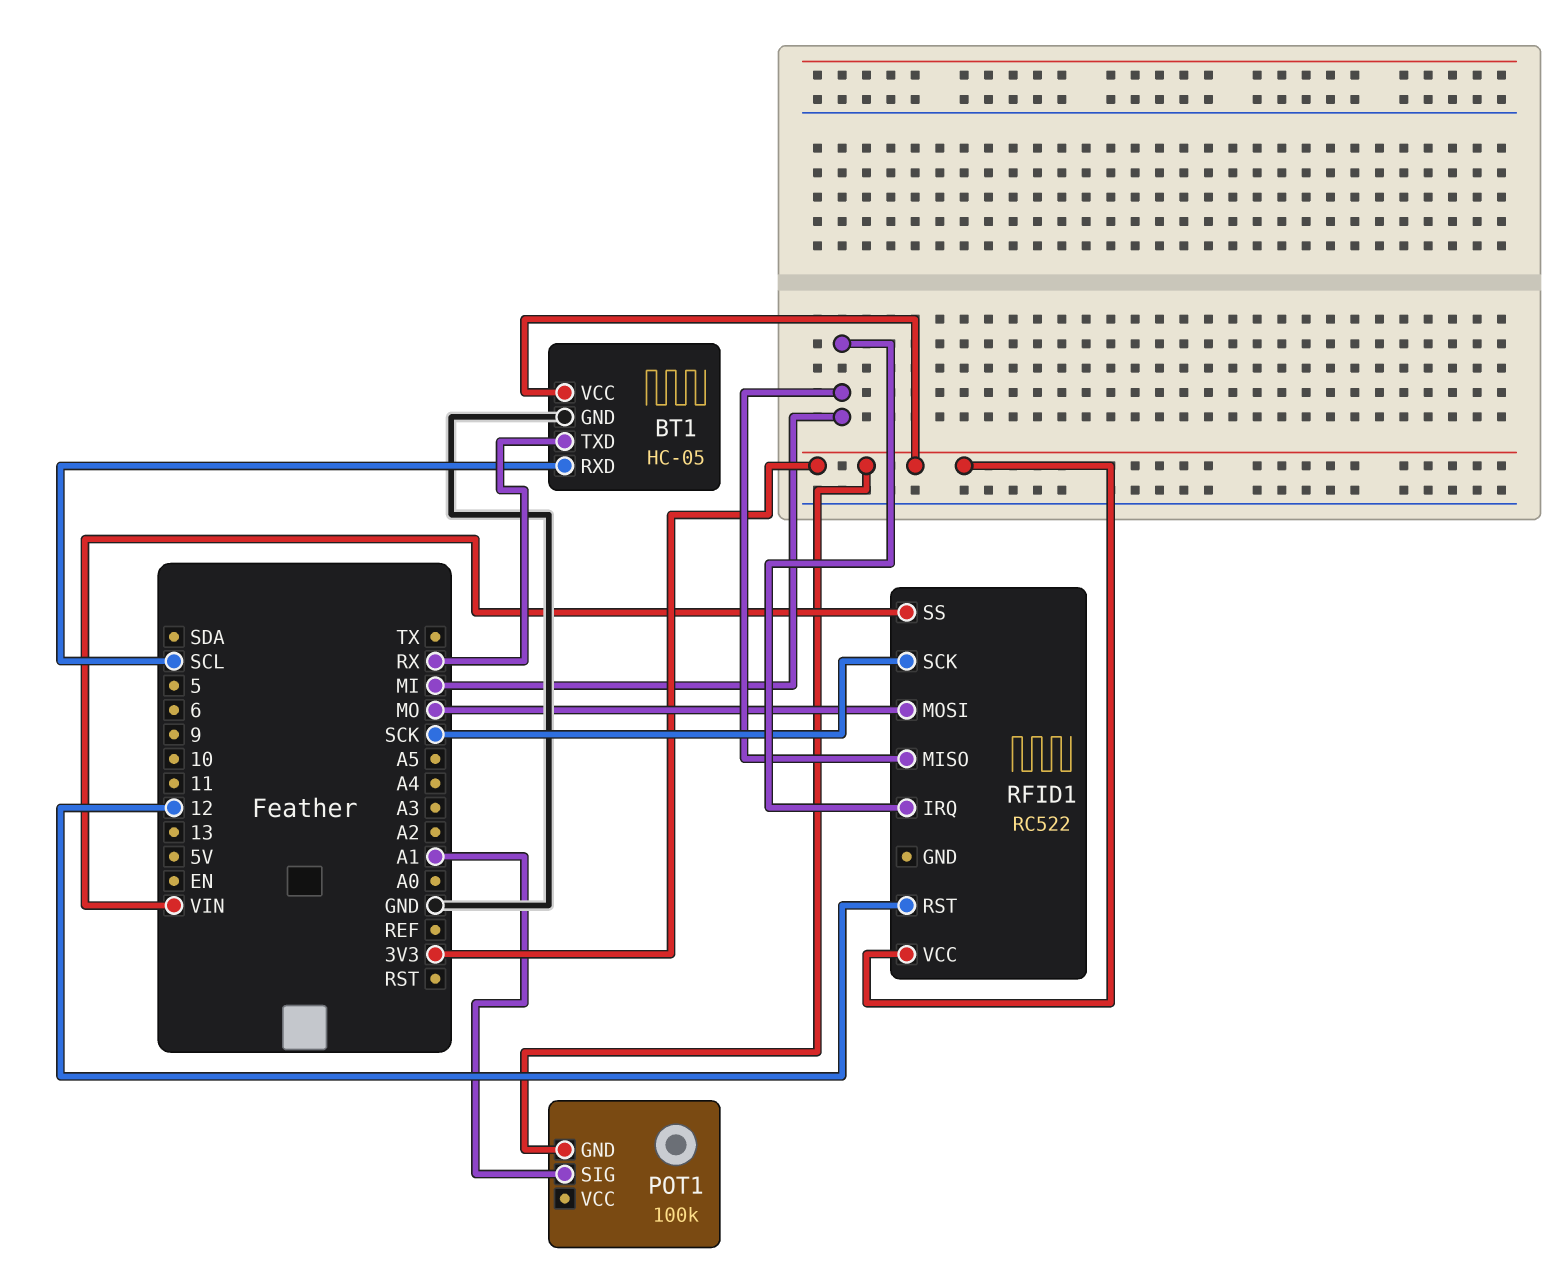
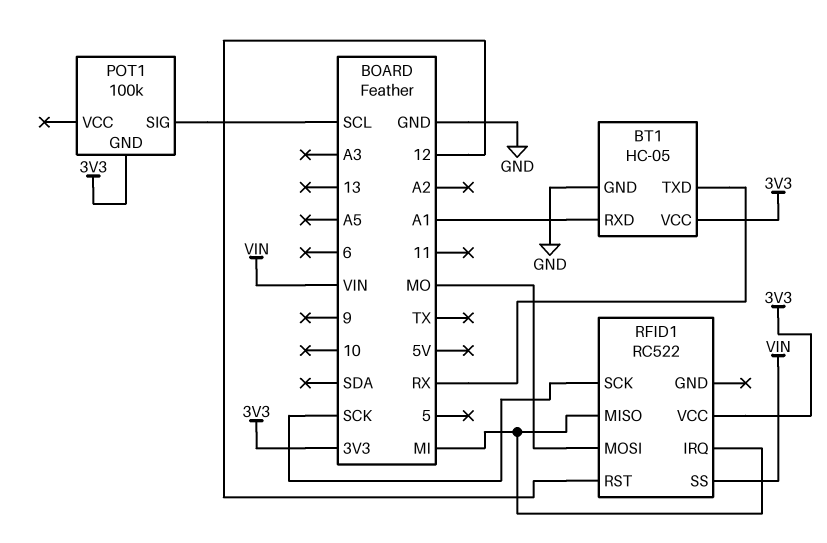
BT1 pin RXD: SCL -> A1
POT1 pin SIG: A1 -> SCL

